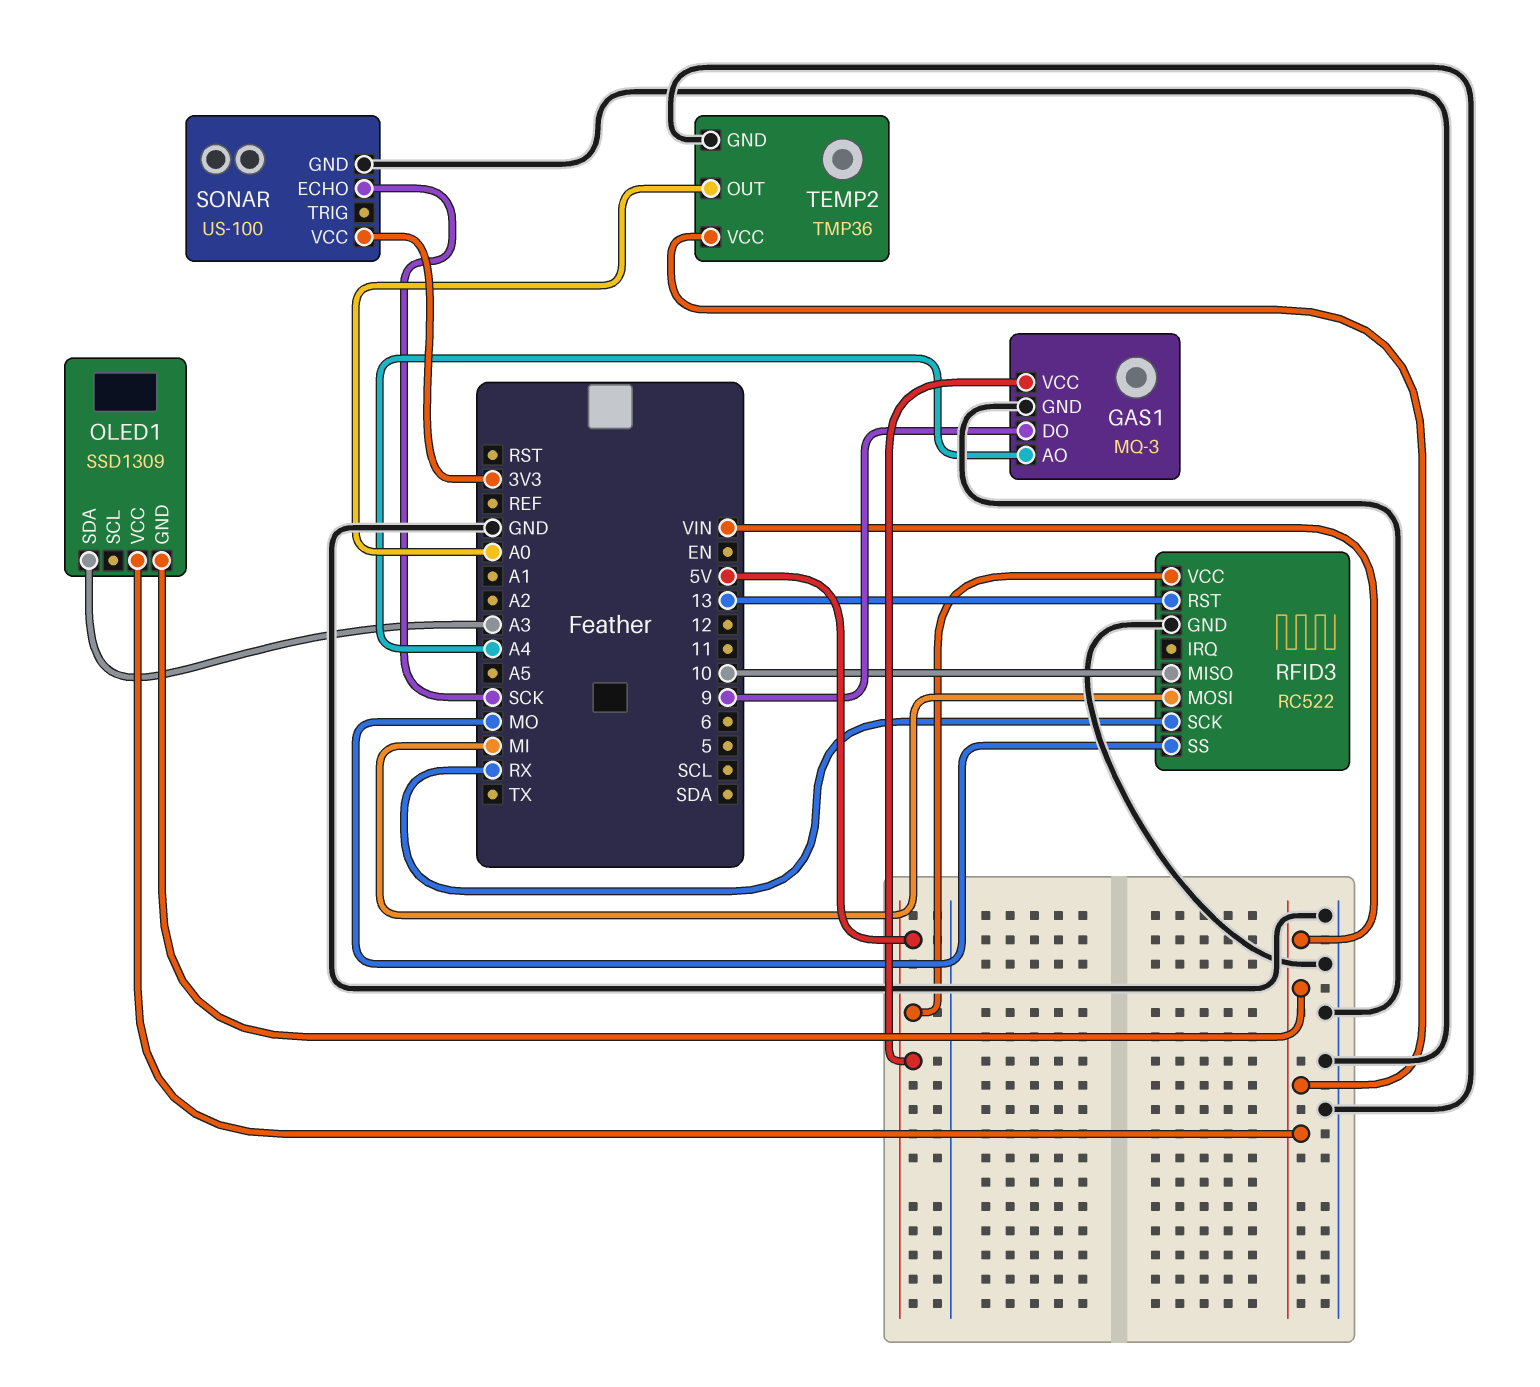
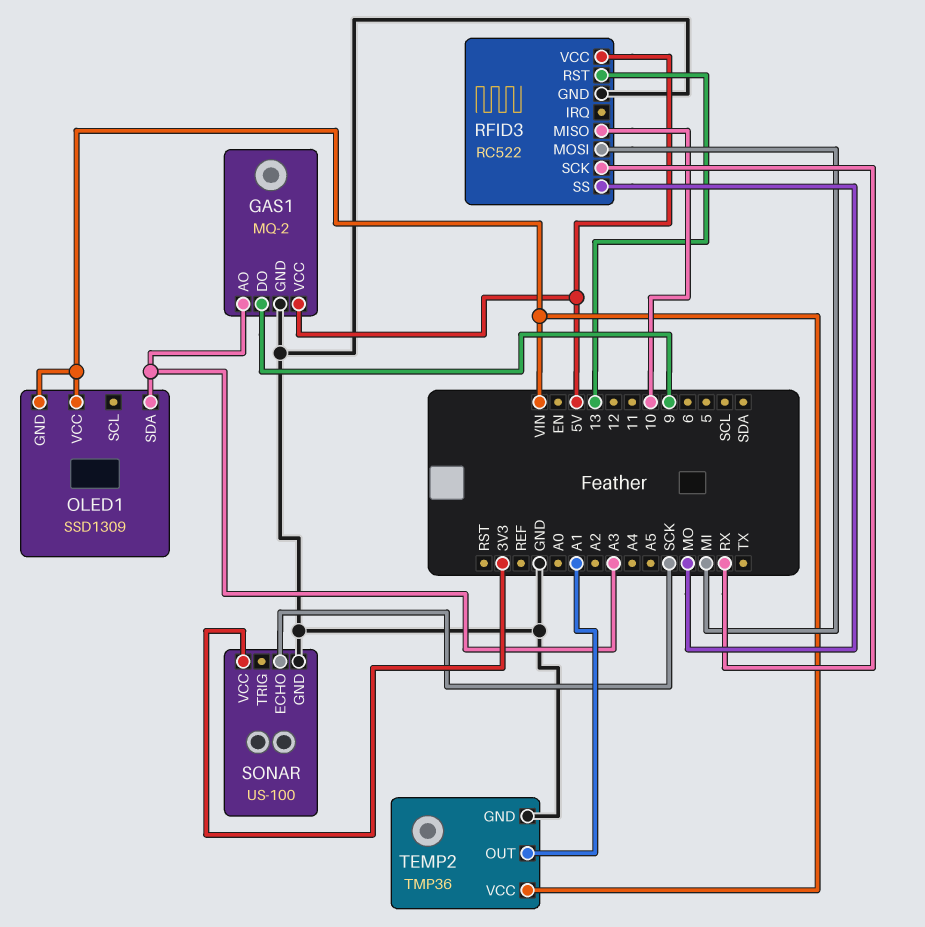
GAS1: MQ-3 -> MQ-2
GAS1 pin AO: A4 -> A3
TEMP2 pin OUT: A0 -> A1

